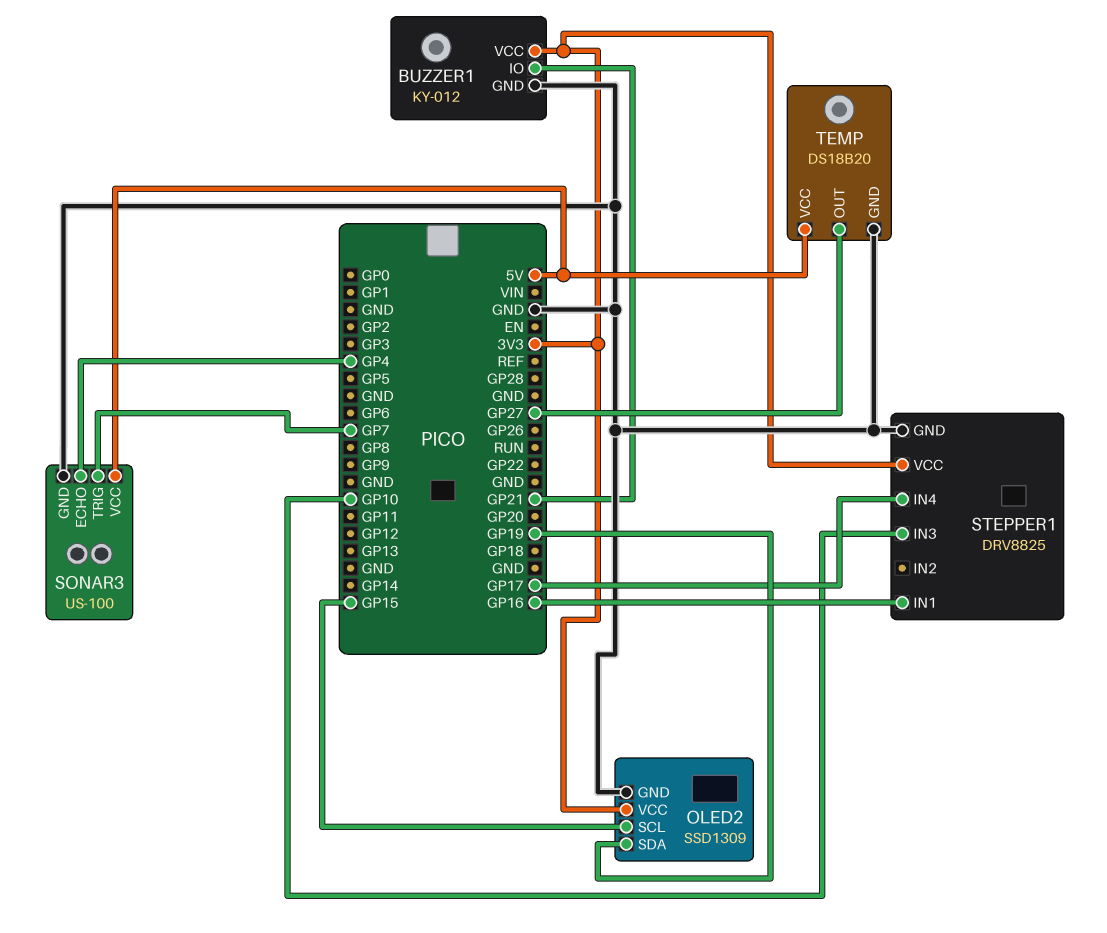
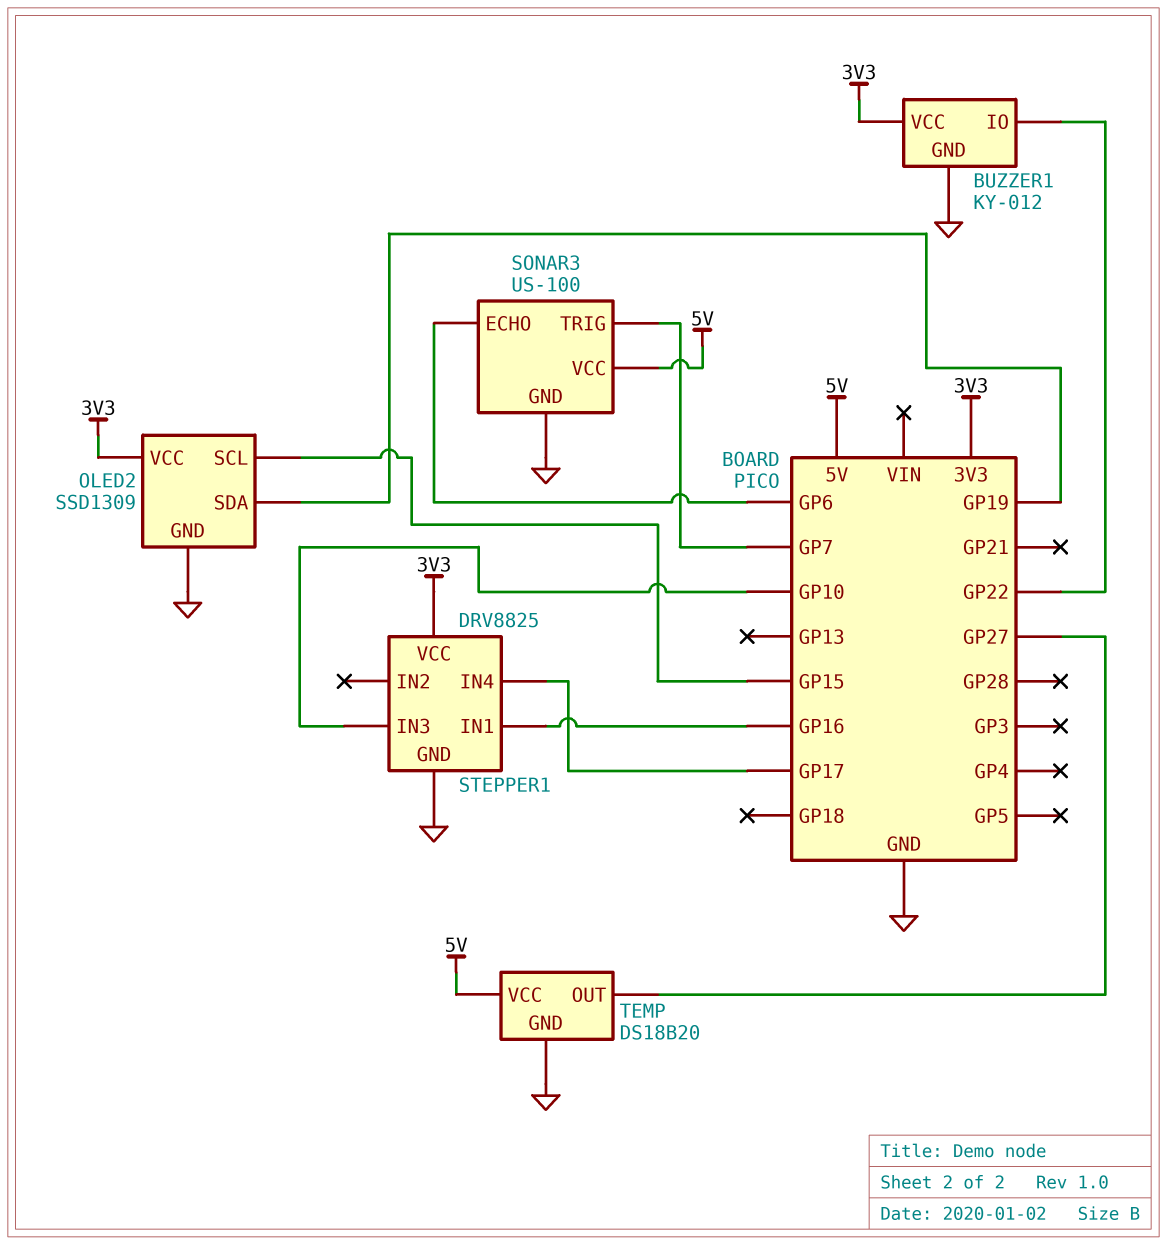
BUZZER1 pin IO: GP21 -> GP22
SONAR3 pin ECHO: GP4 -> GP6

